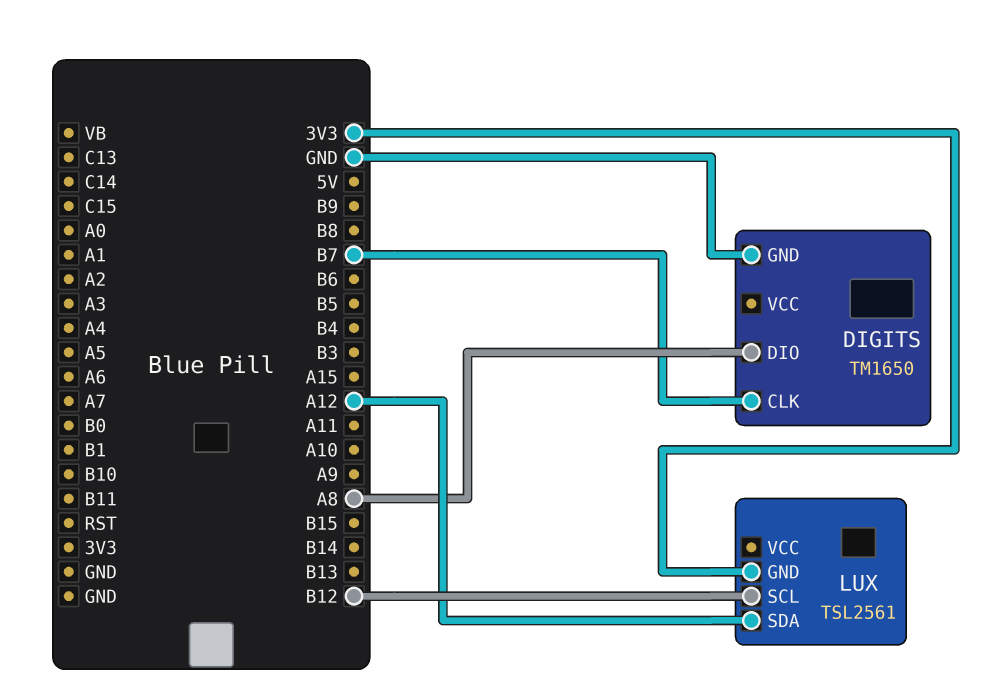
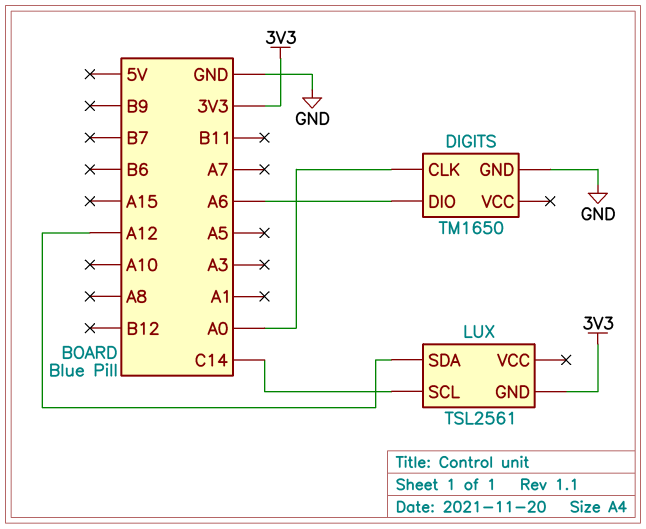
DIGITS pin CLK: B7 -> A0
DIGITS pin DIO: A8 -> A6
LUX pin SCL: B12 -> C14

